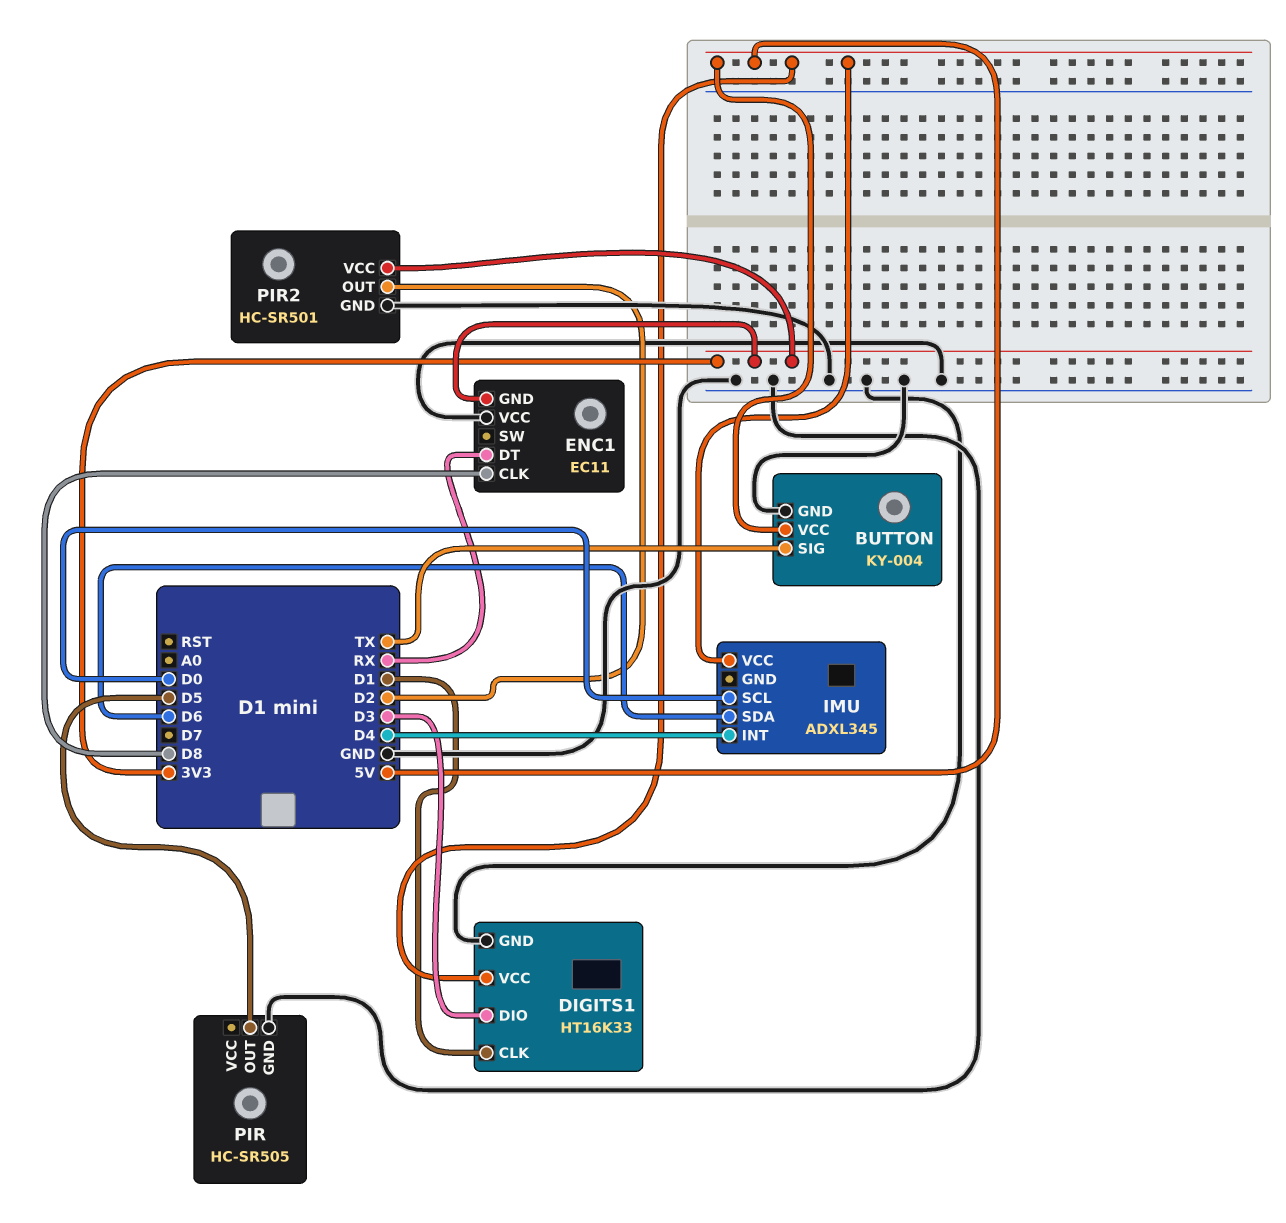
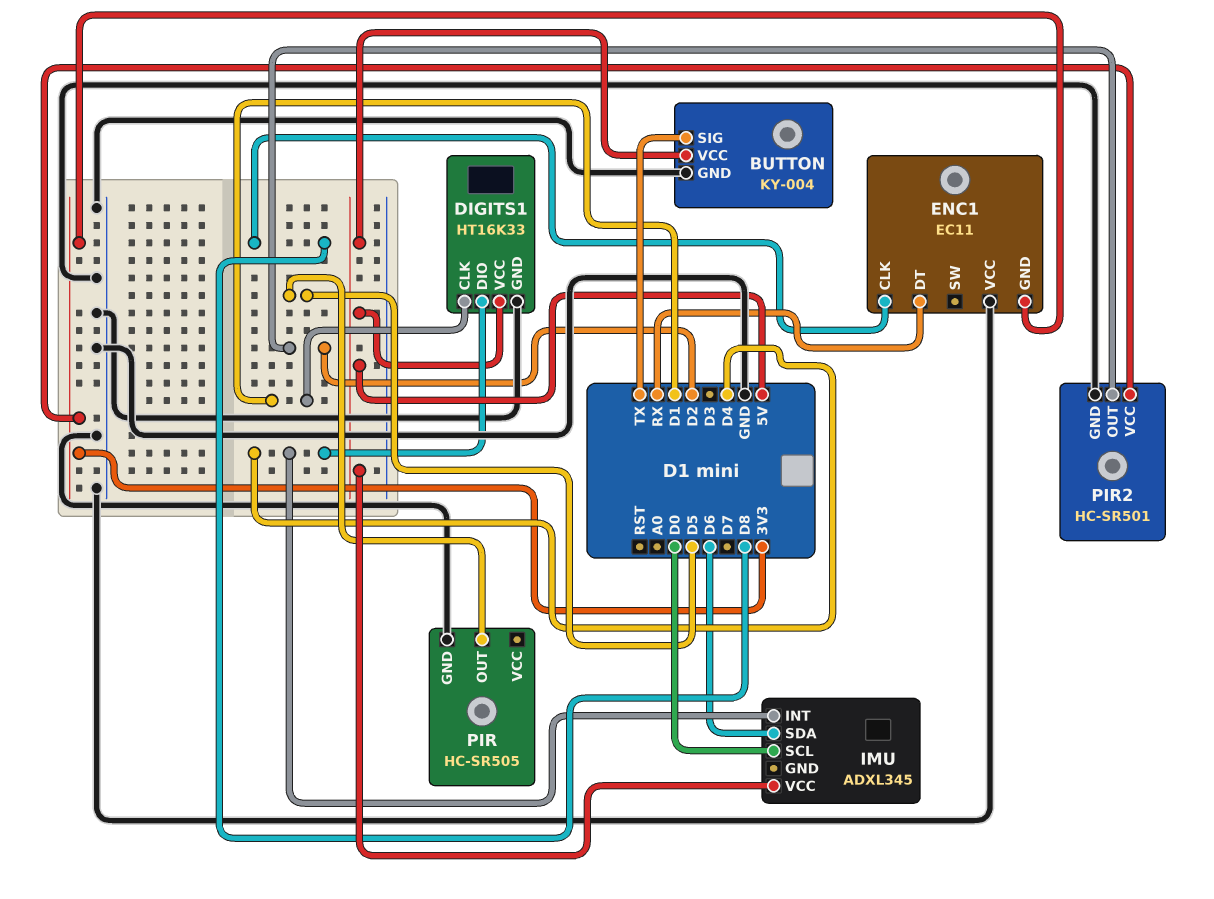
DIGITS1 pin DIO: D3 -> D4

